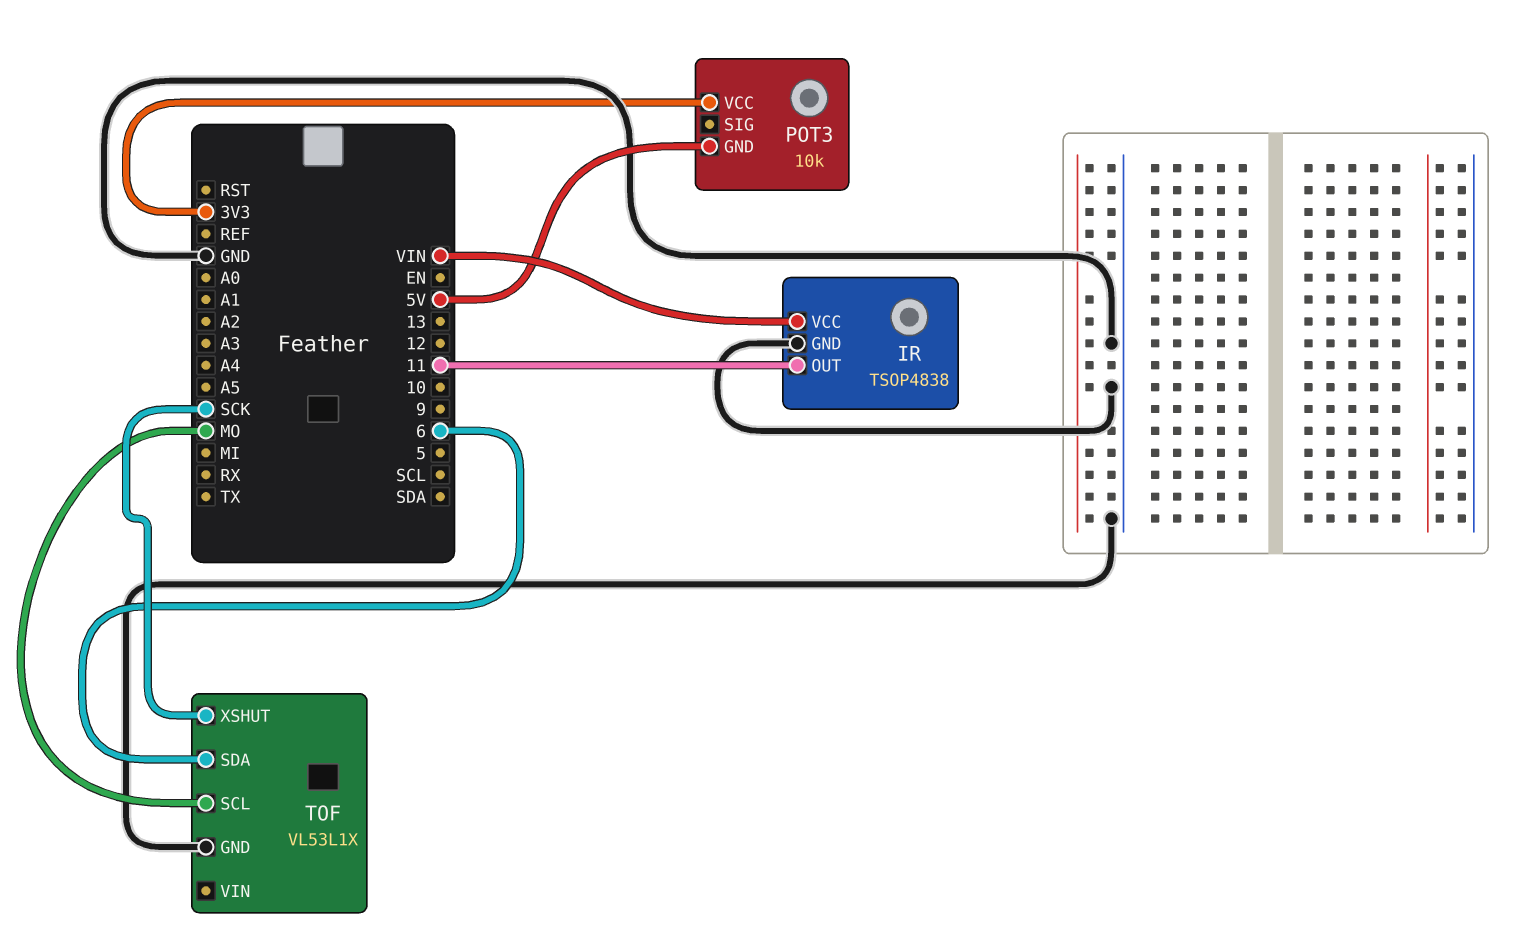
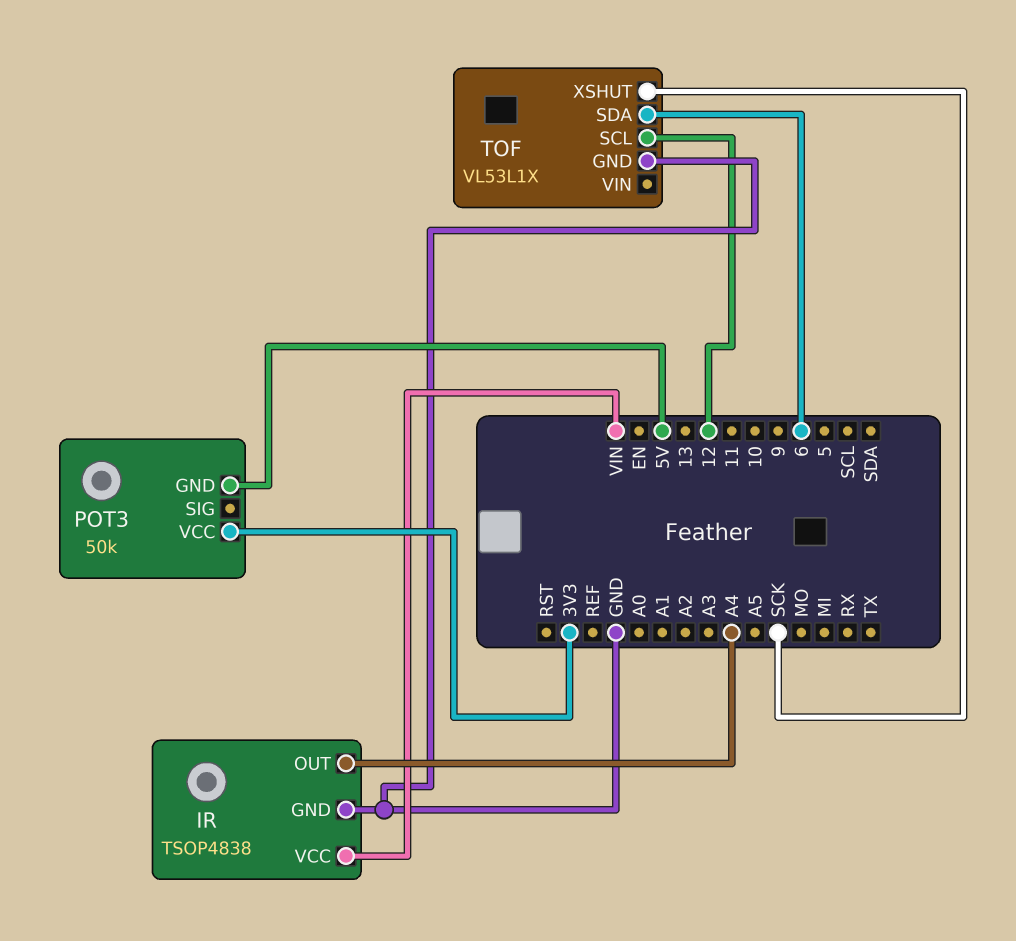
IR pin OUT: 11 -> A4
POT3: 10k -> 50k
TOF pin SCL: MO -> 12

